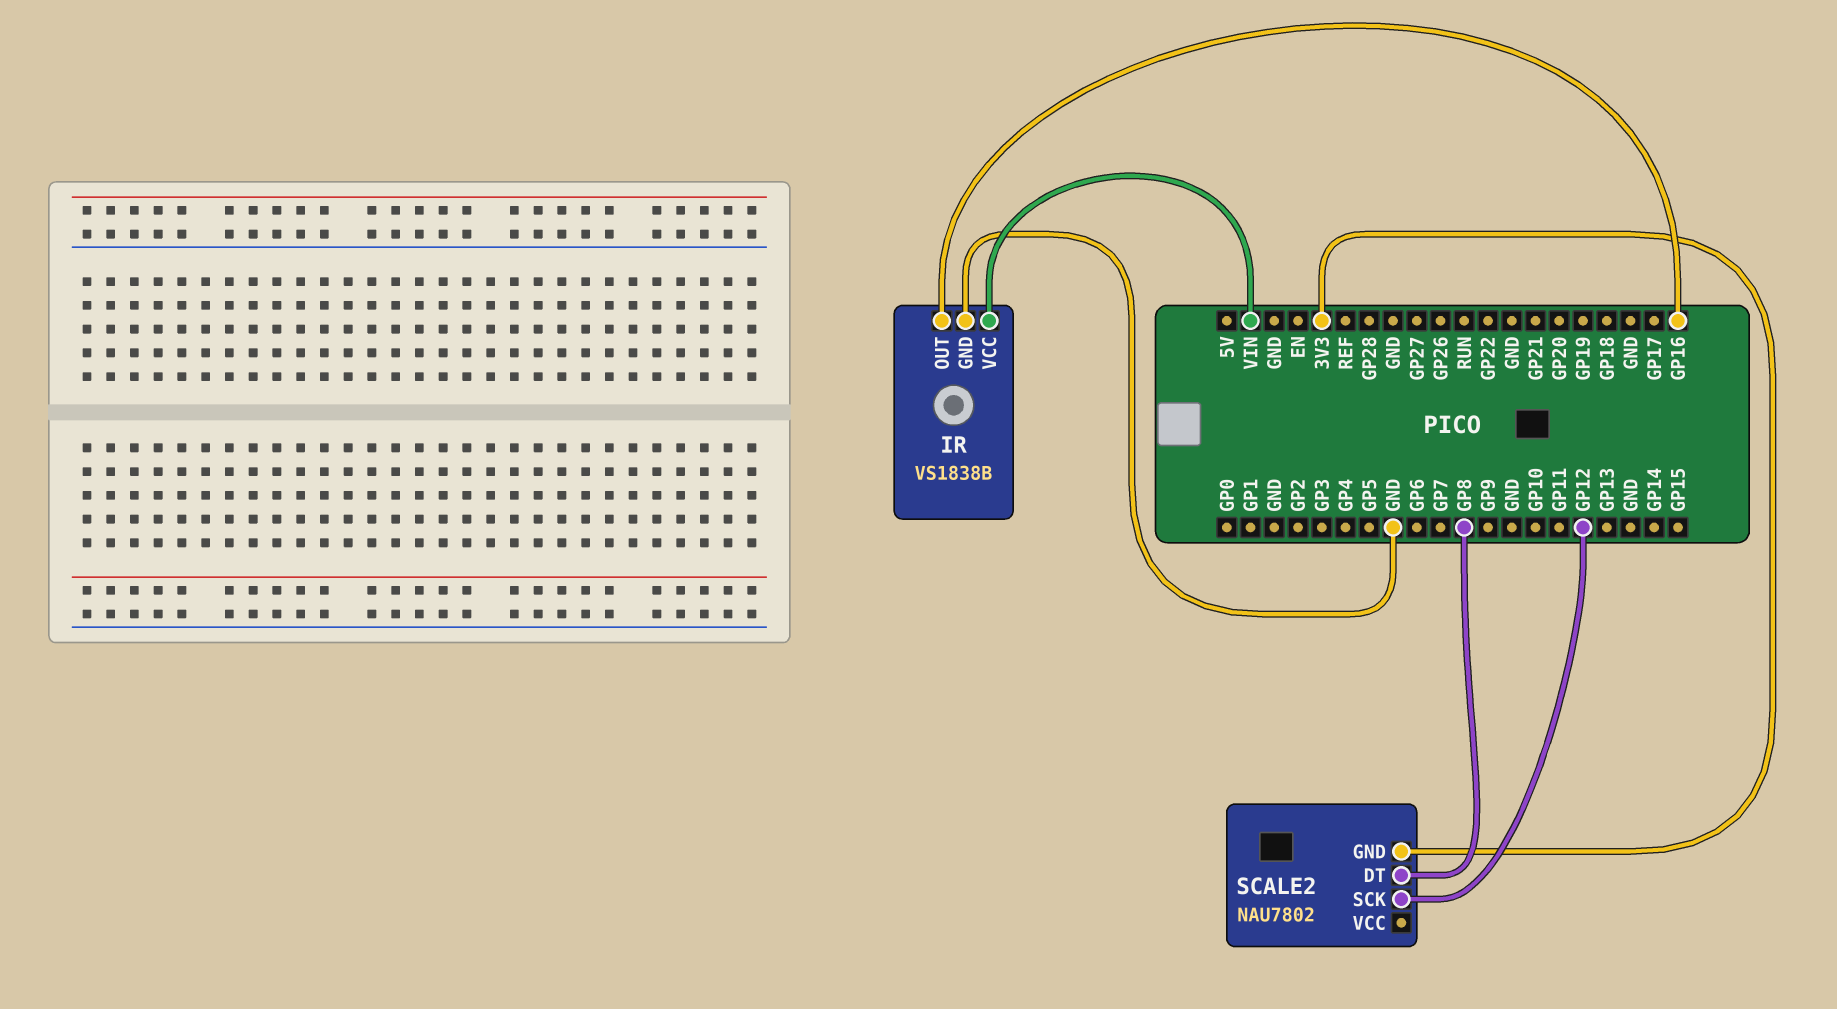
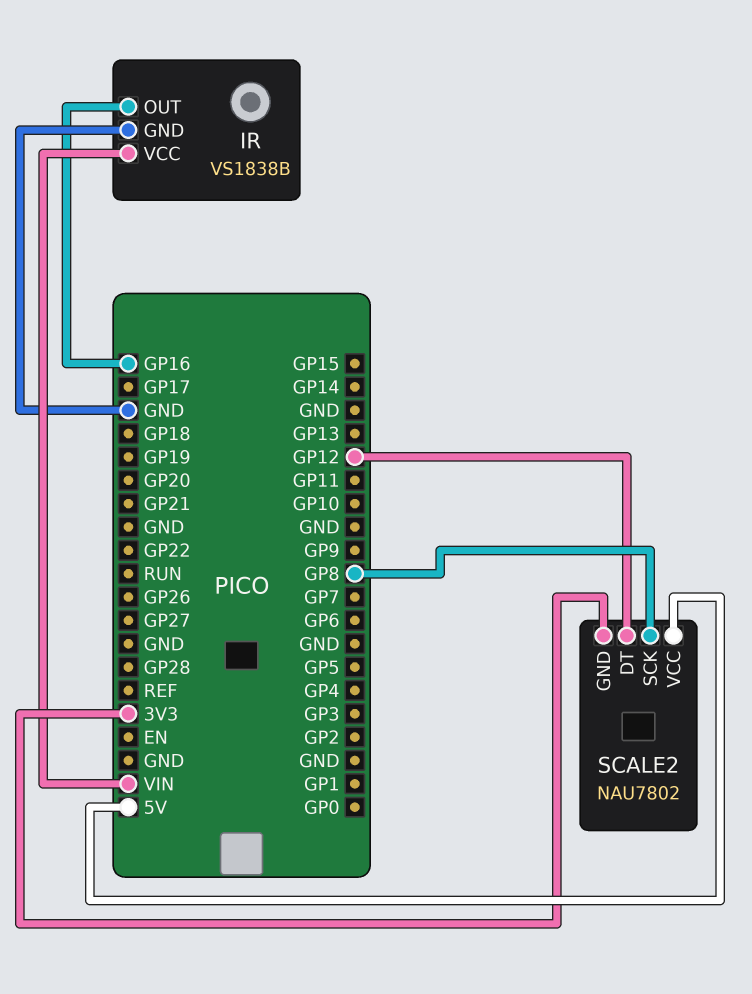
SCALE2 pin DT: GP8 -> GP12
SCALE2 pin SCK: GP12 -> GP8
SCALE2 pin VCC: none -> 5V

